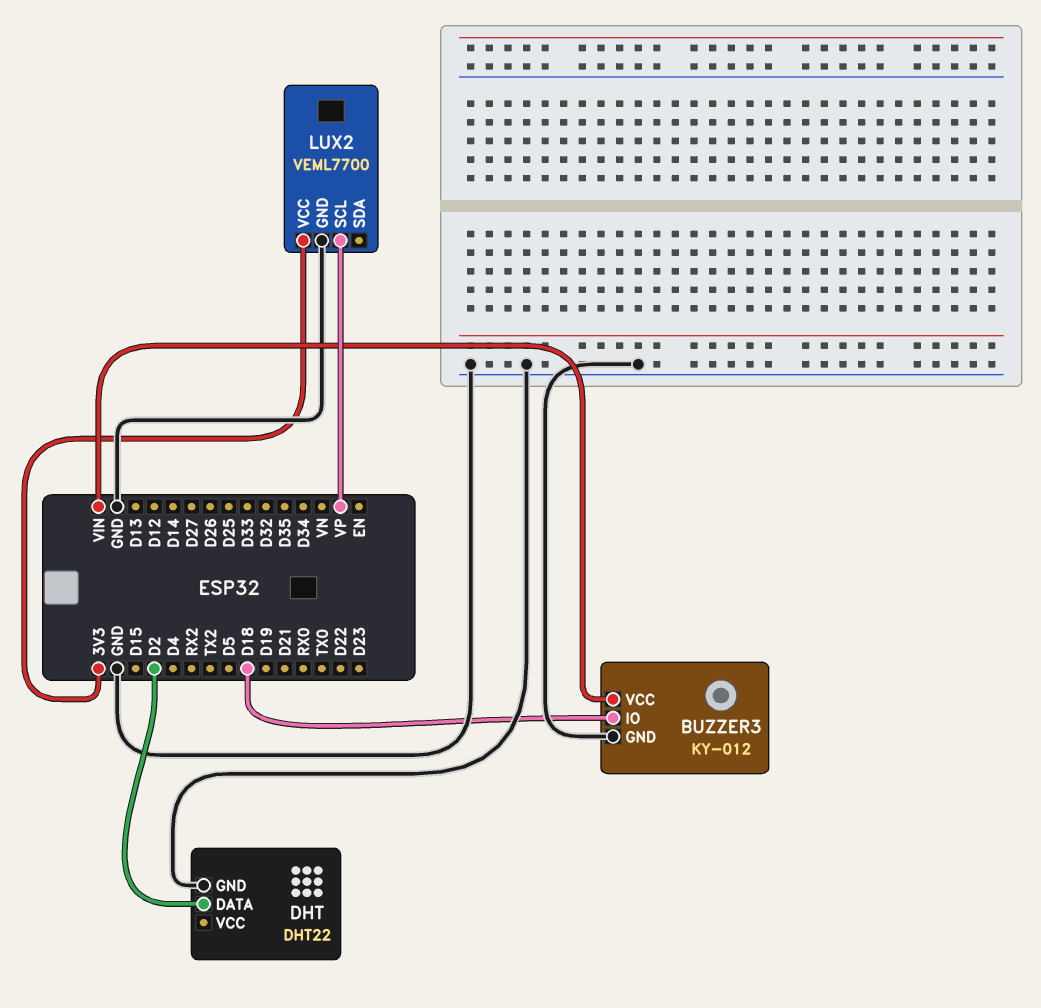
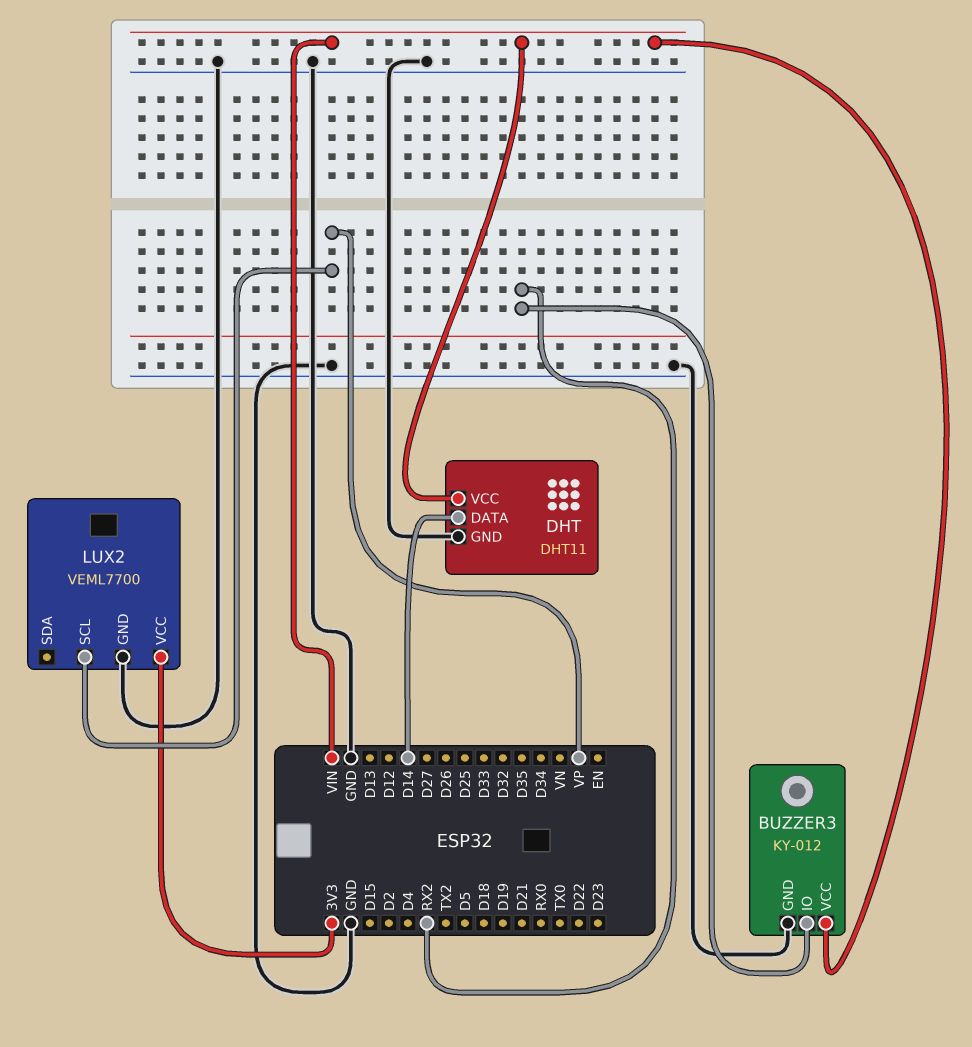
BUZZER3 pin IO: D18 -> RX2
DHT: DHT22 -> DHT11
DHT pin DATA: D2 -> D14
DHT pin VCC: none -> VIN

